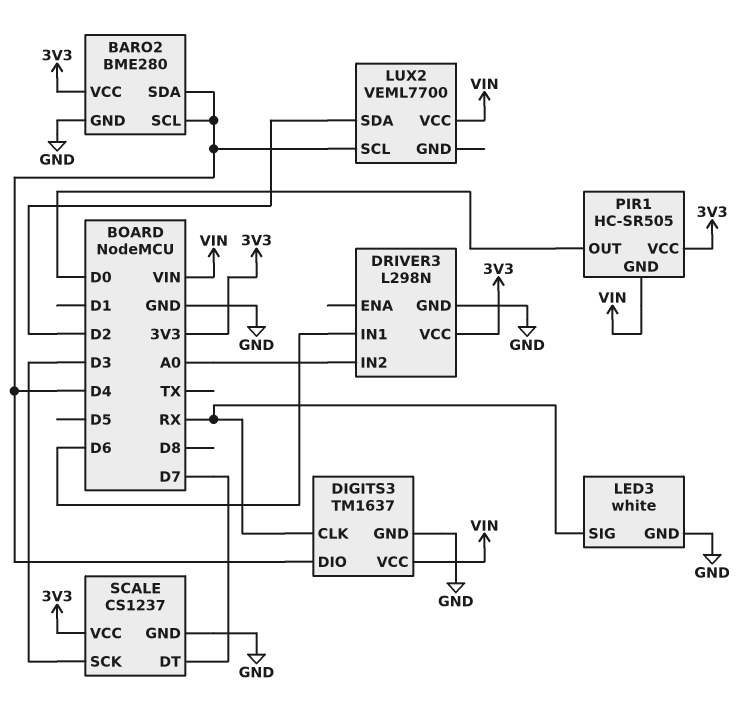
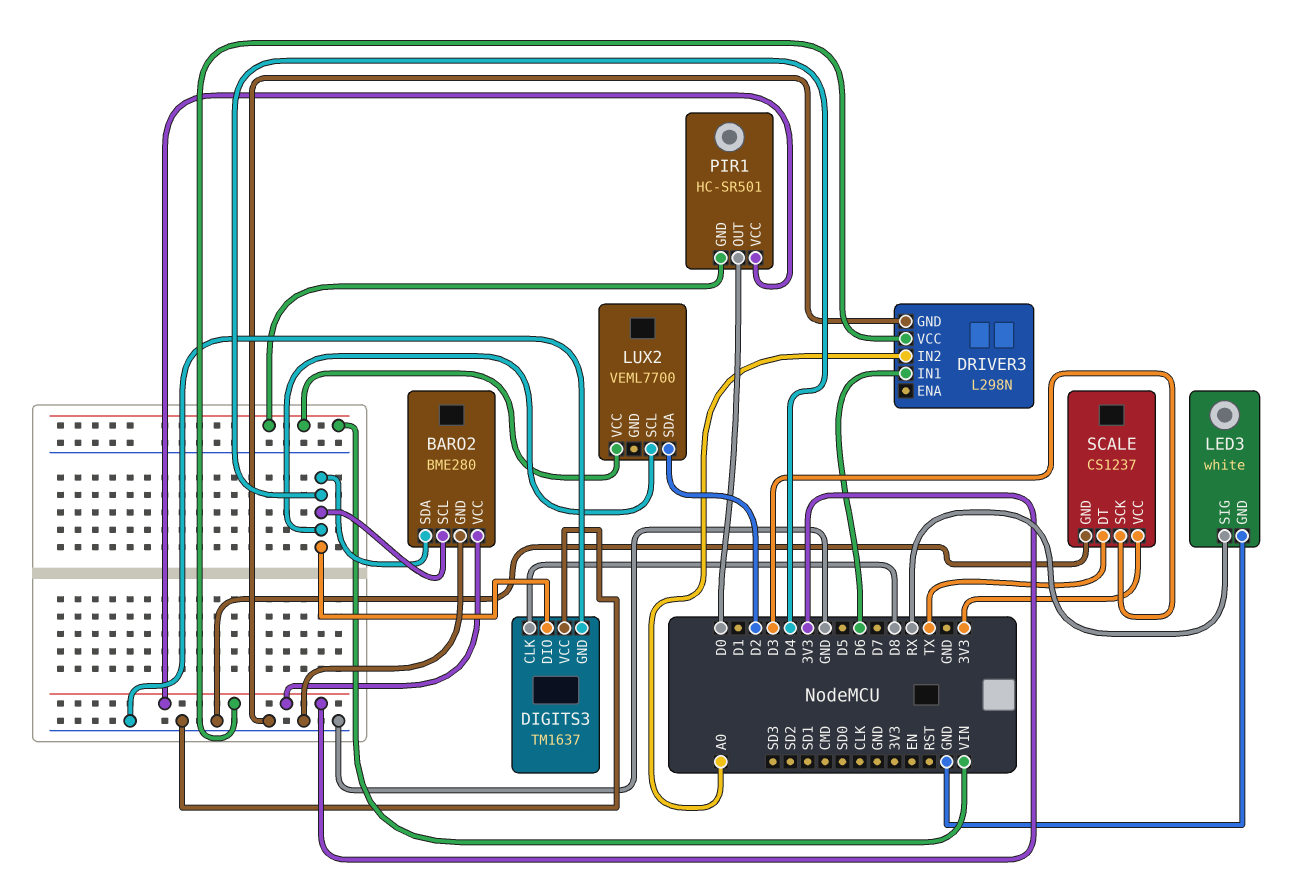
DIGITS3 pin CLK: RX -> D8
DIGITS3 pin VCC: VIN -> GND
PIR1: HC-SR505 -> HC-SR501
SCALE pin DT: D7 -> TX

